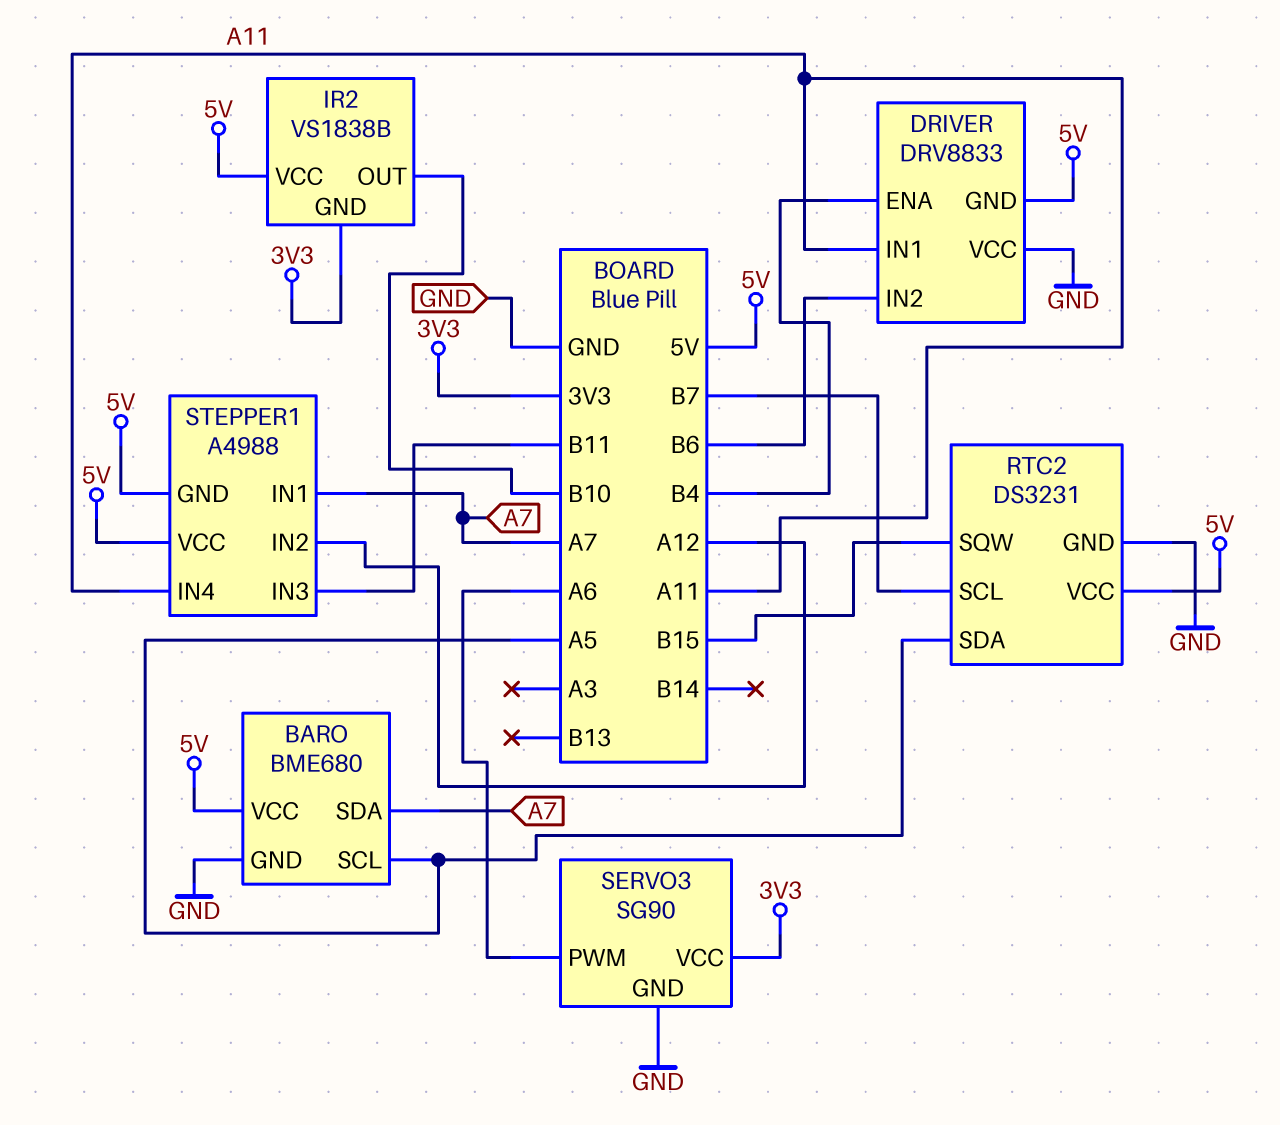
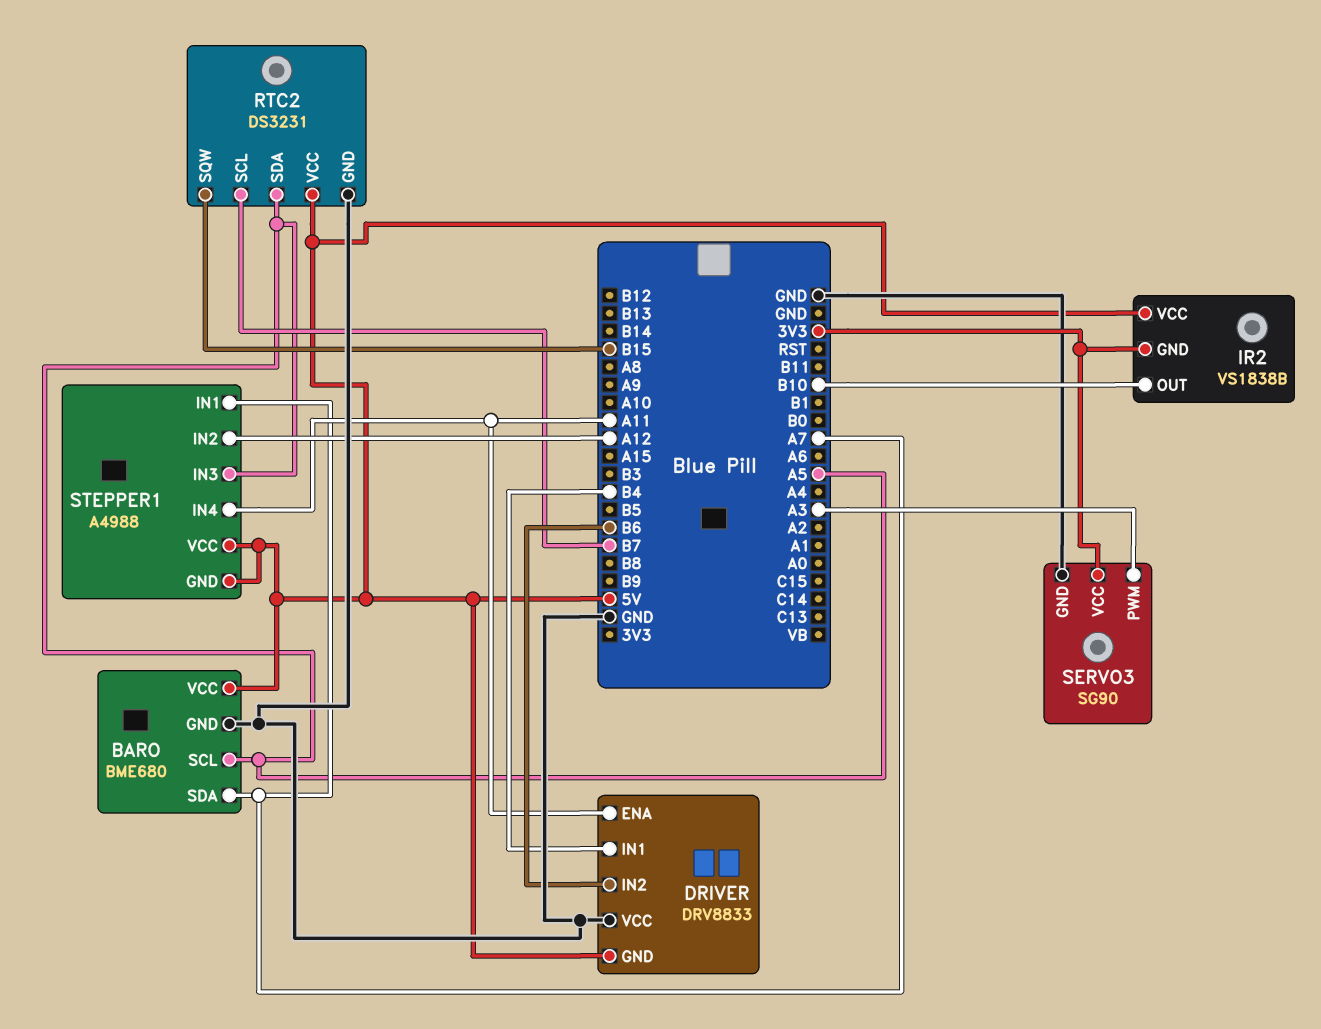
DRIVER pin ENA: B4 -> A11
DRIVER pin IN1: A11 -> B4
SERVO3 pin PWM: A6 -> A3
STEPPER1 pin IN3: B11 -> A5

